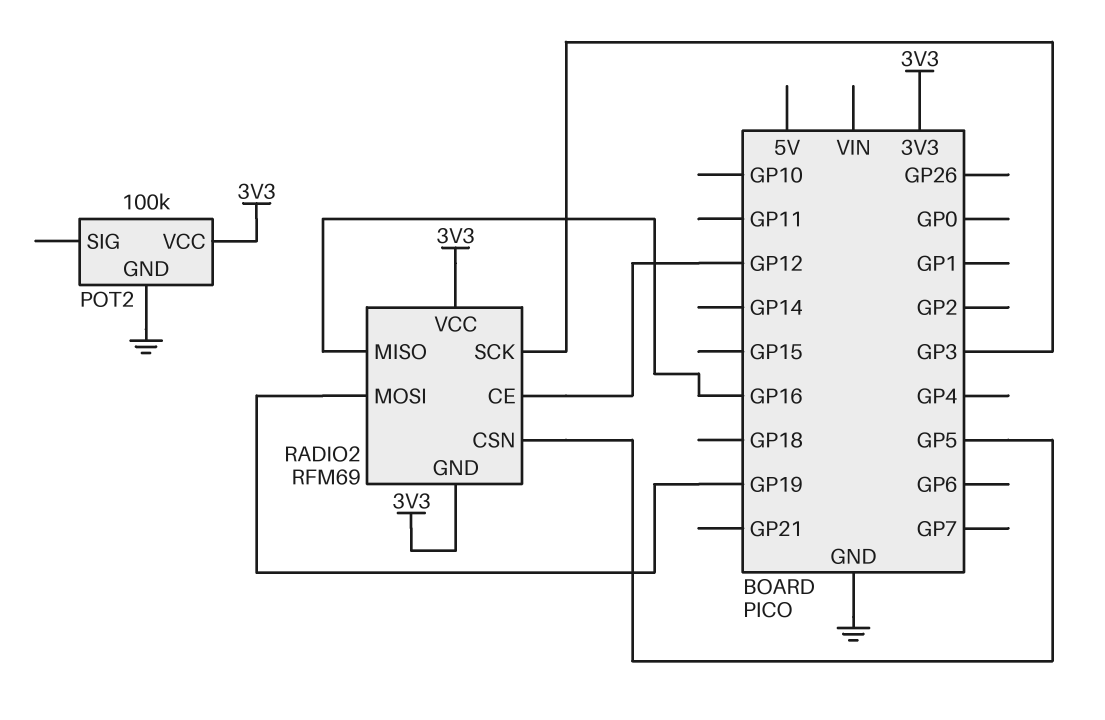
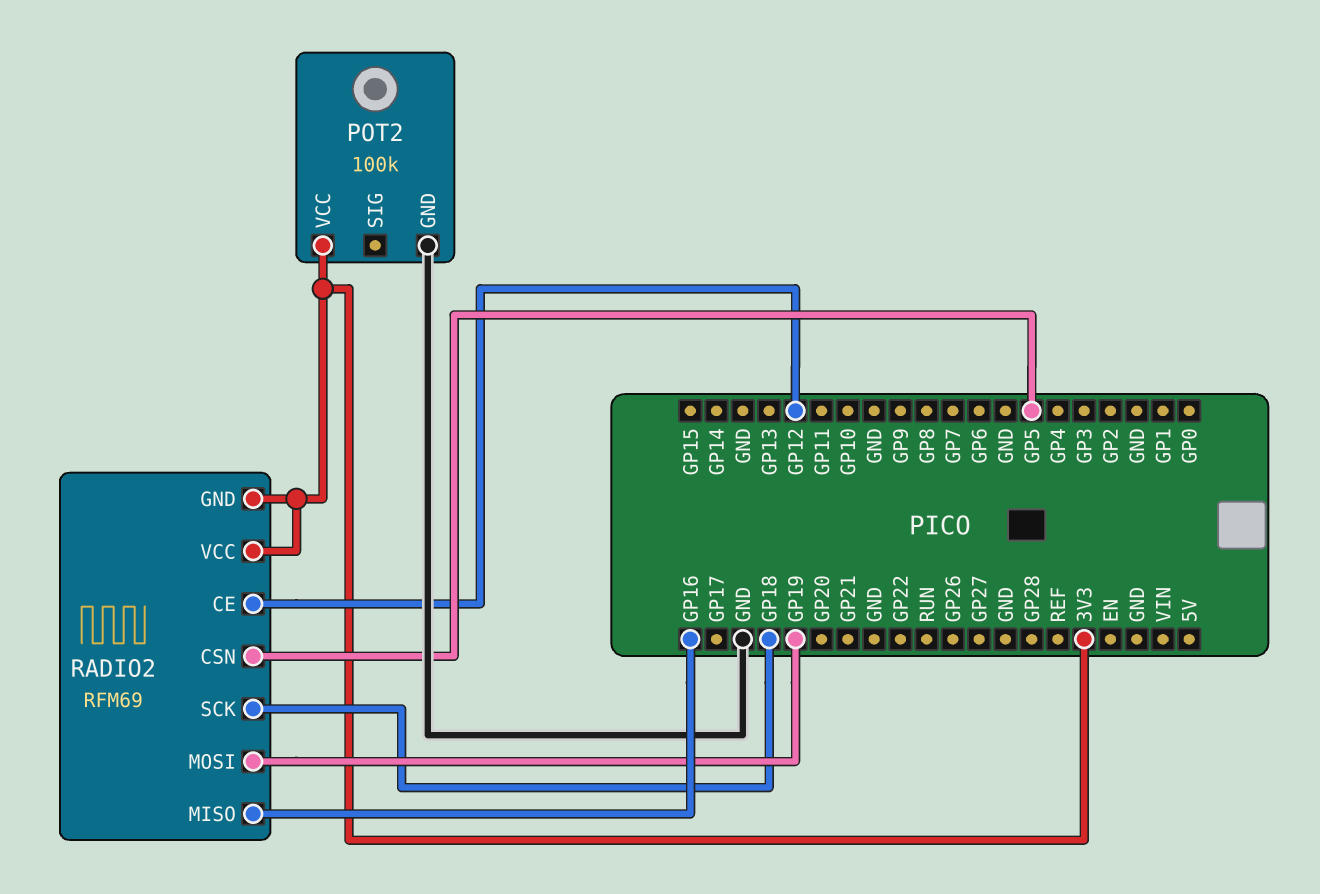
RADIO2 pin SCK: GP3 -> GP18

